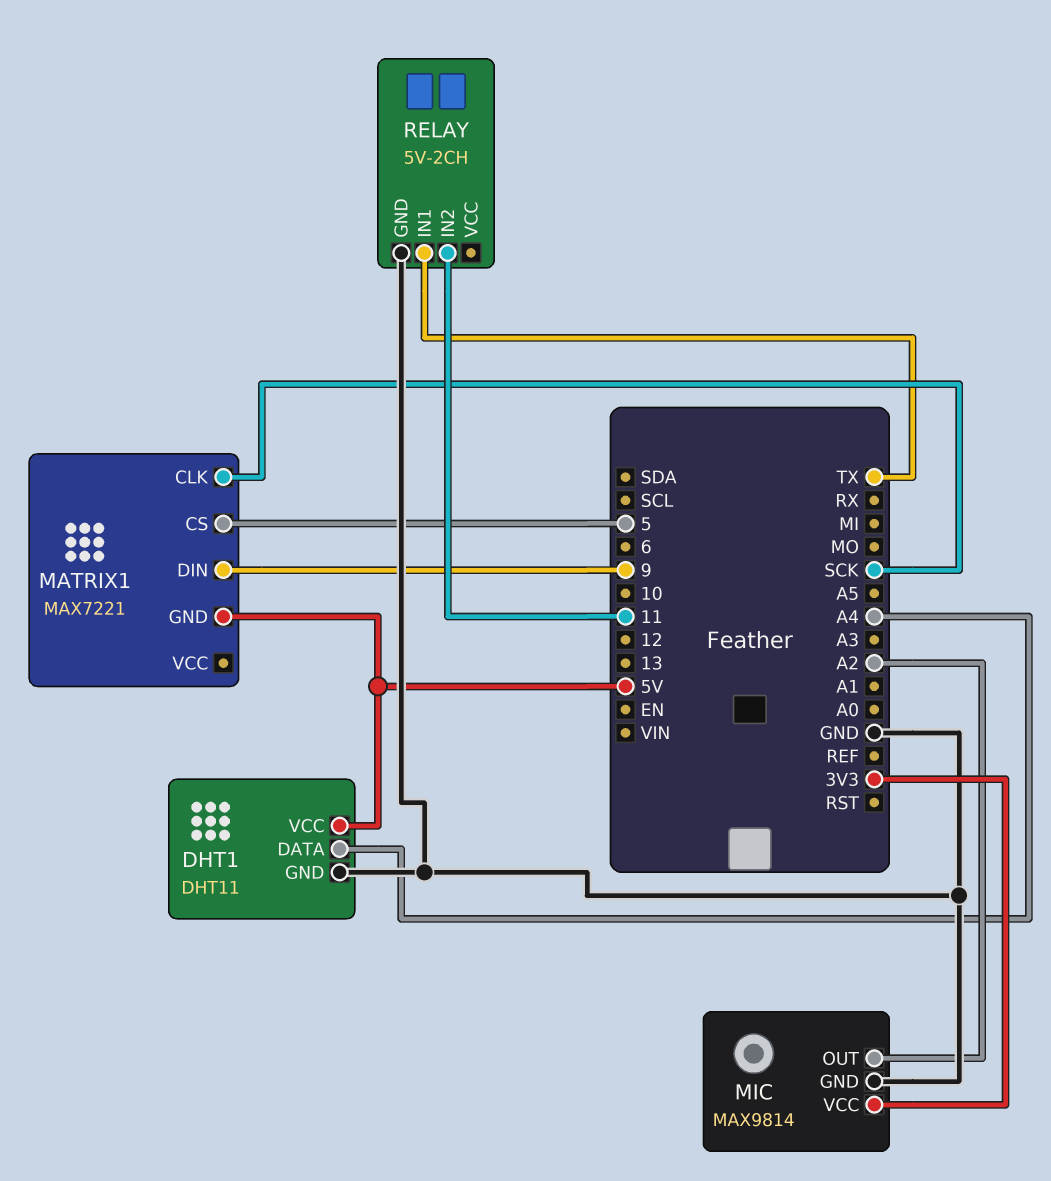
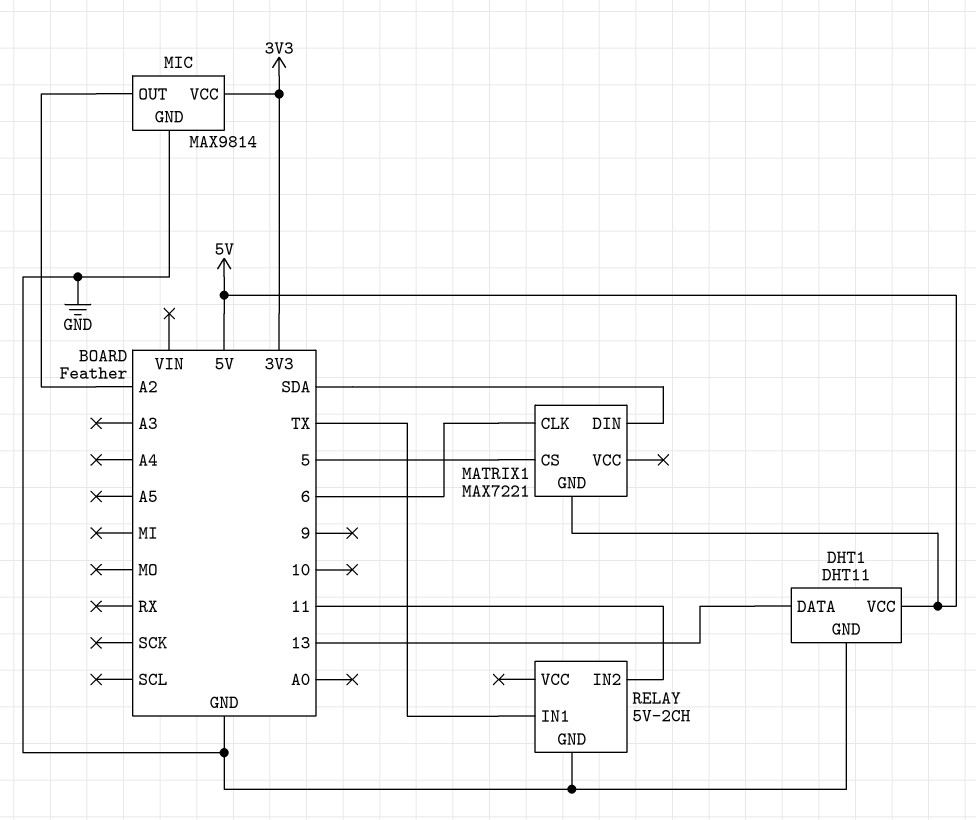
DHT1 pin DATA: A4 -> 13
MATRIX1 pin CLK: SCK -> 6
MATRIX1 pin DIN: 9 -> SDA

